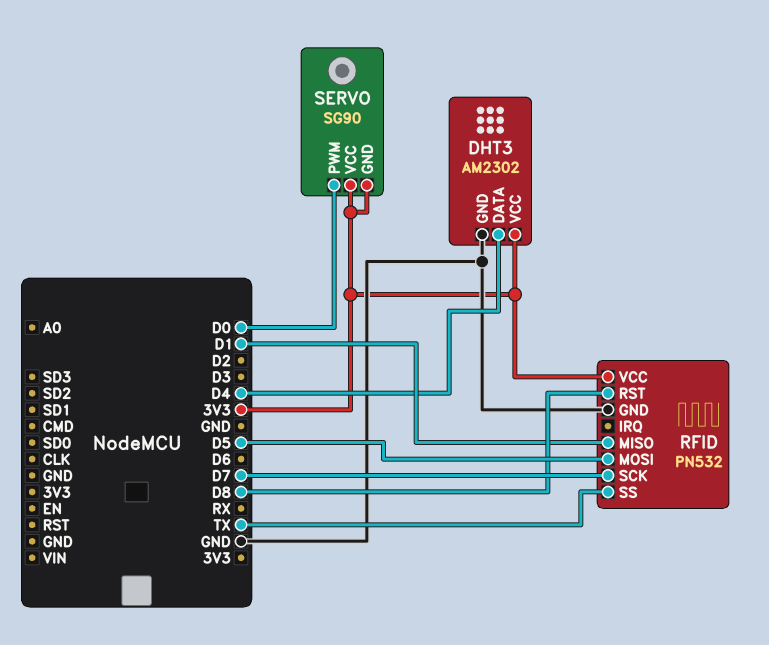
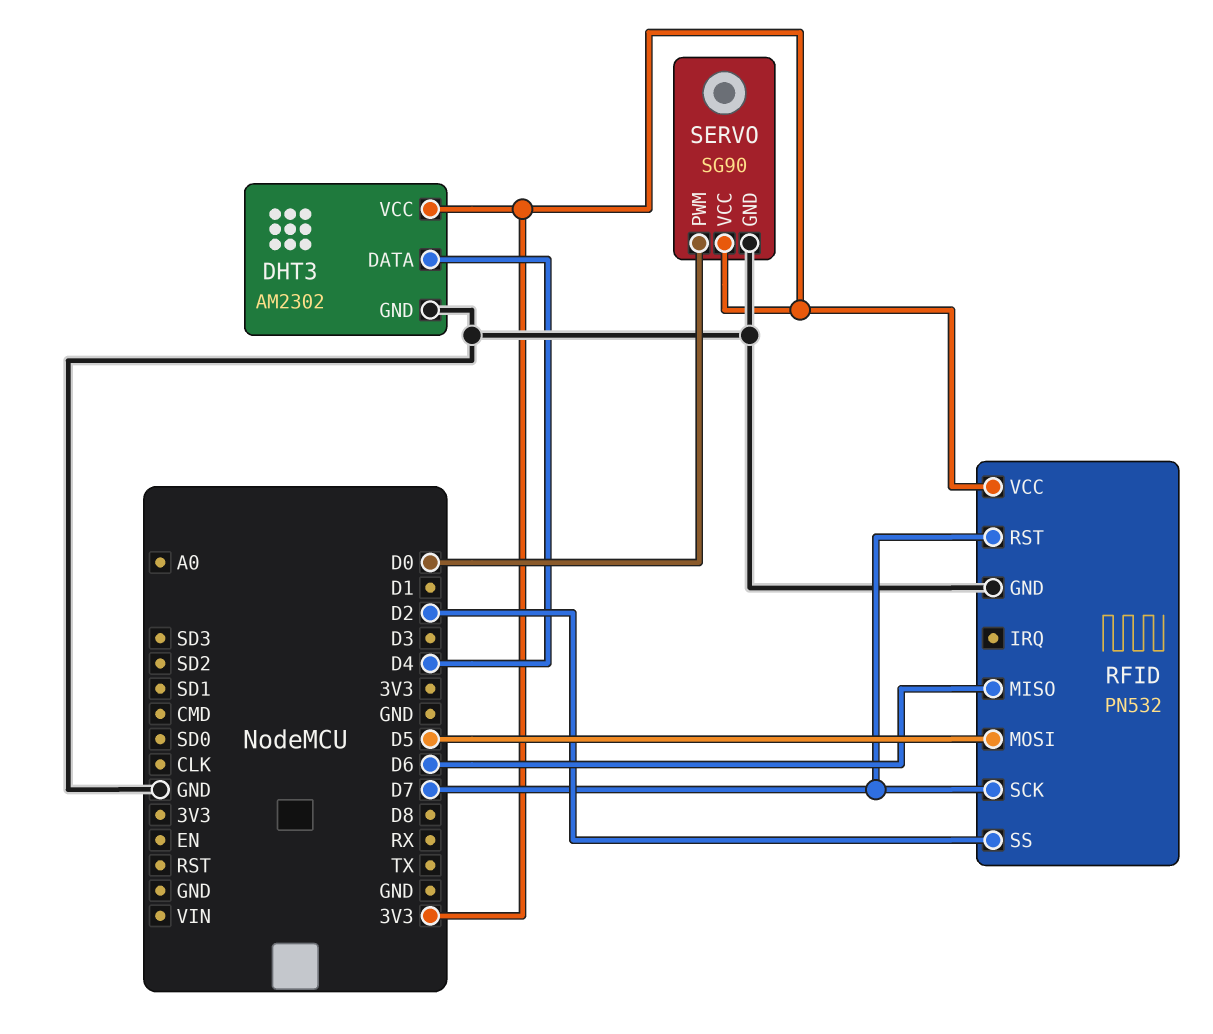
RFID pin MISO: D1 -> D6
RFID pin RST: D8 -> D7
RFID pin SS: TX -> D2
SERVO pin GND: 3V3 -> GND

